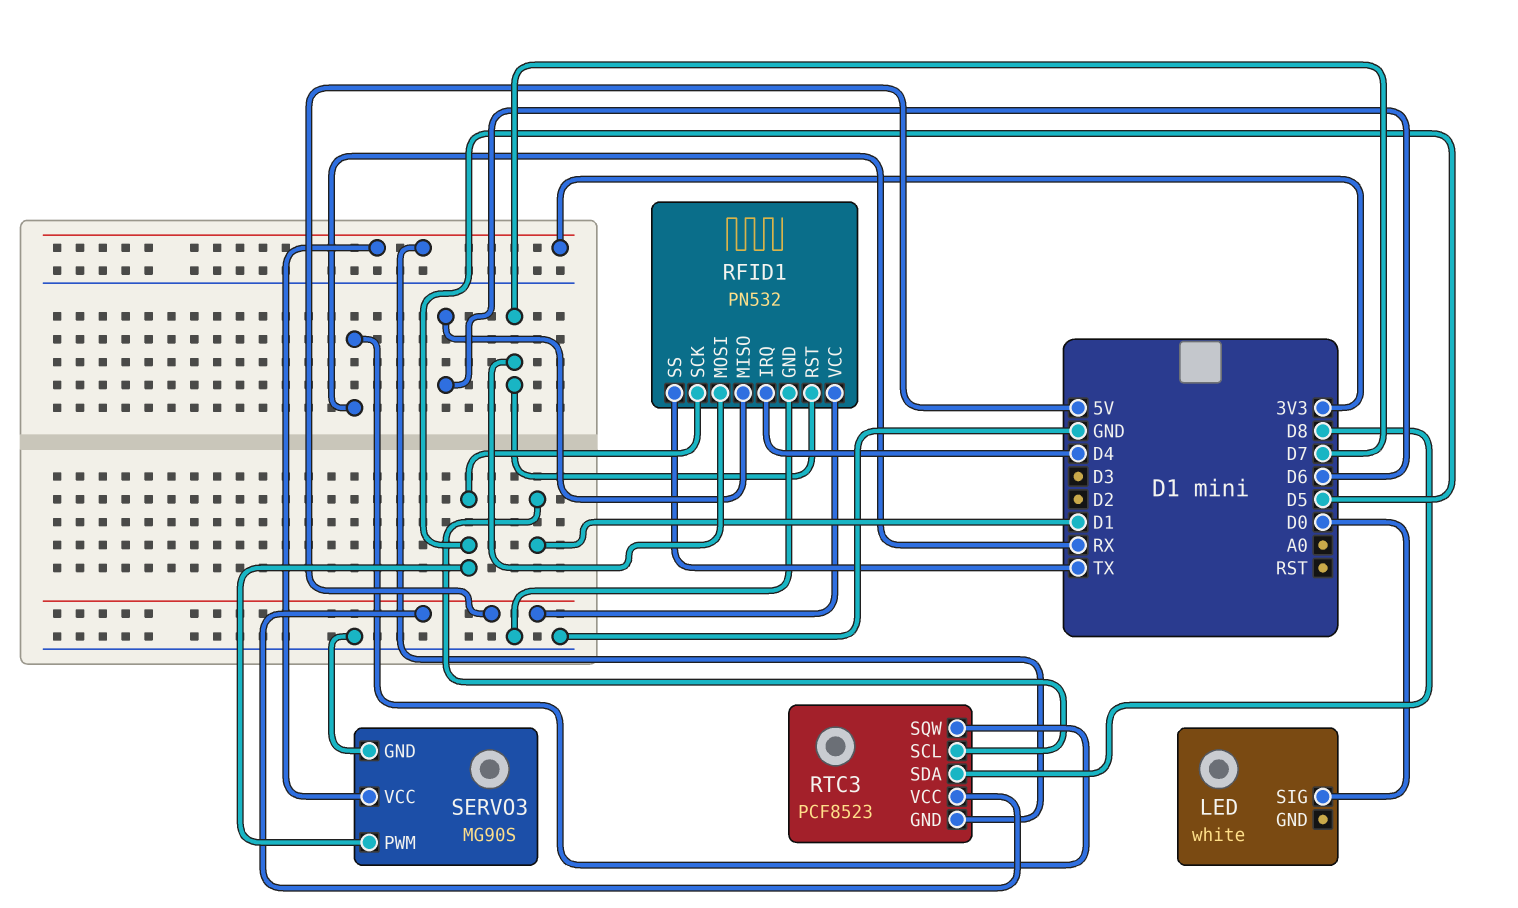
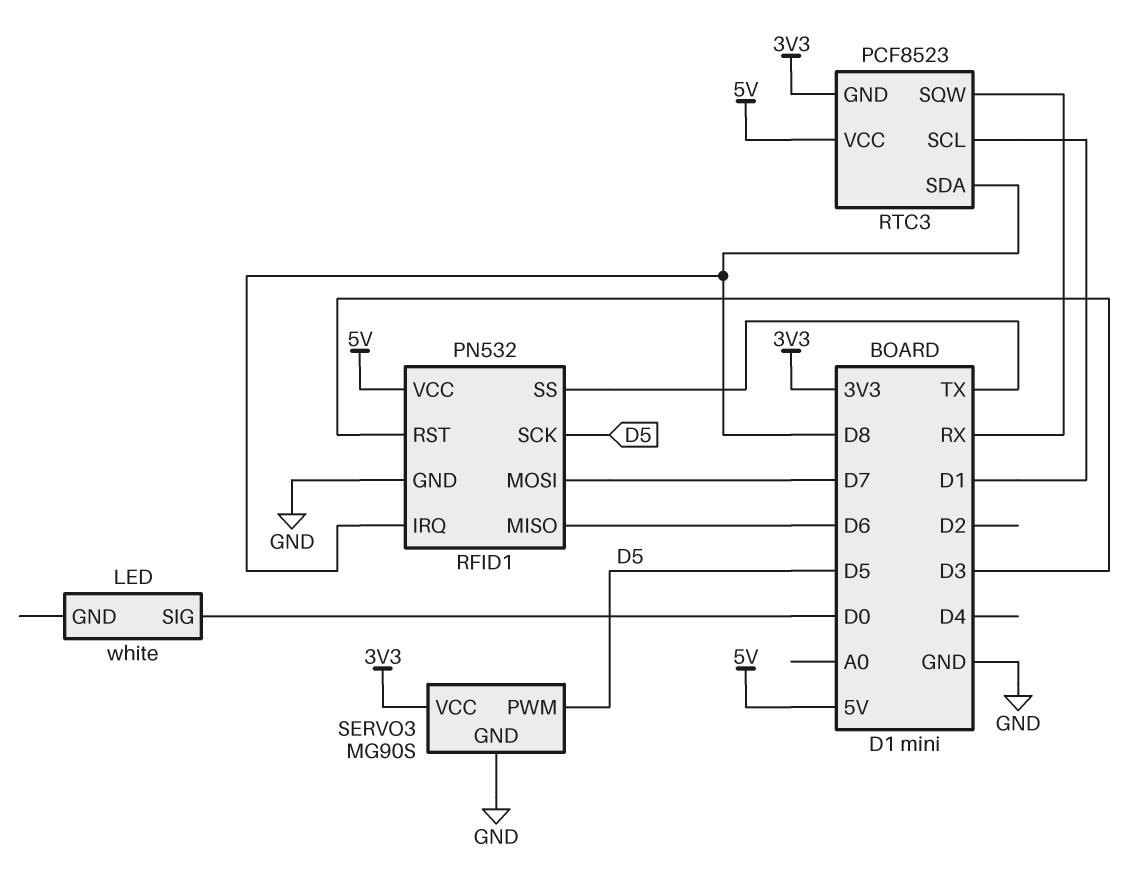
RFID1 pin IRQ: D4 -> D8
RFID1 pin RST: D7 -> D3

